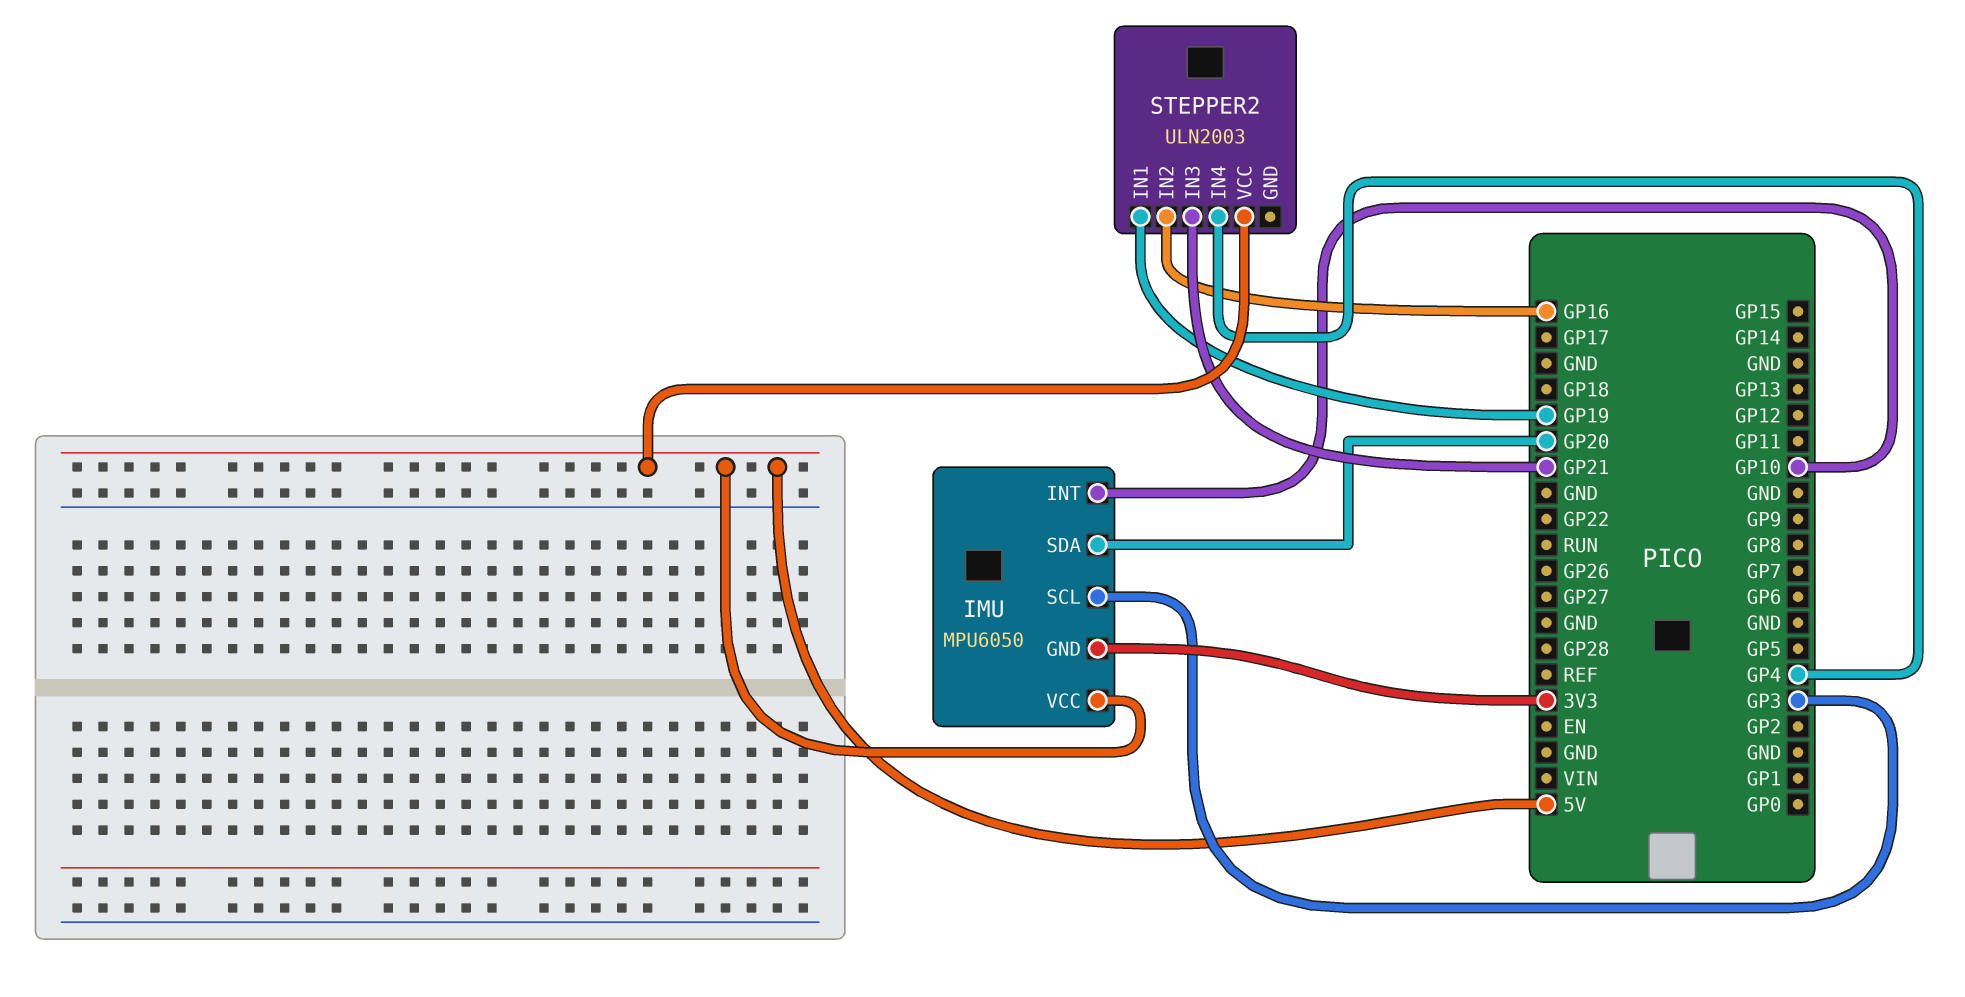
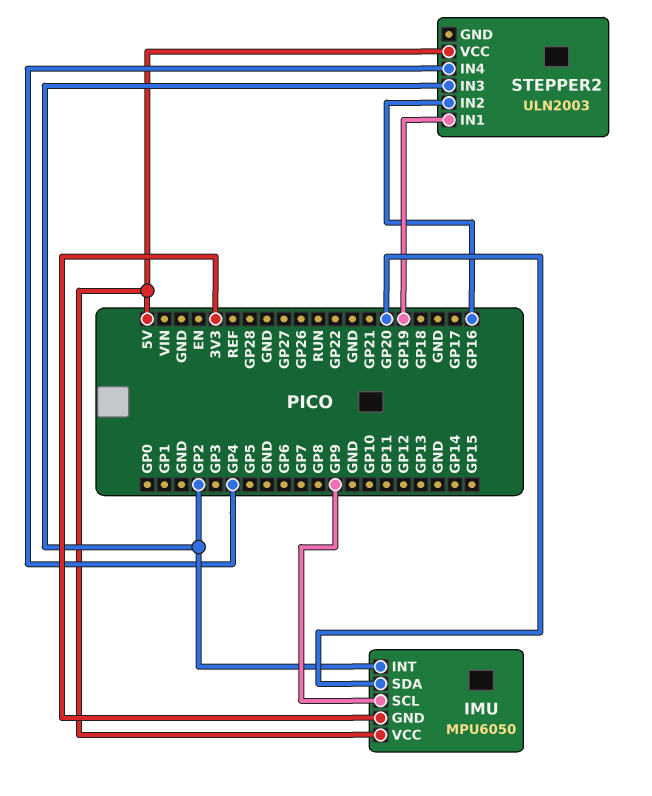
IMU pin INT: GP10 -> GP2
IMU pin SCL: GP3 -> GP9
STEPPER2 pin IN3: GP21 -> GP2

